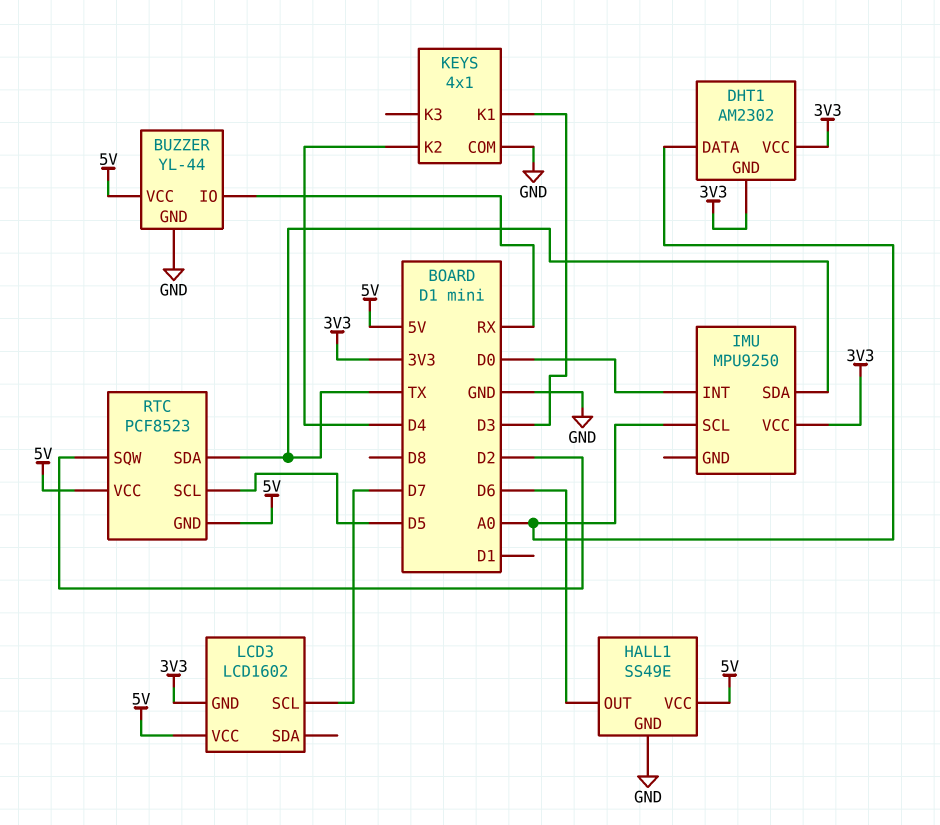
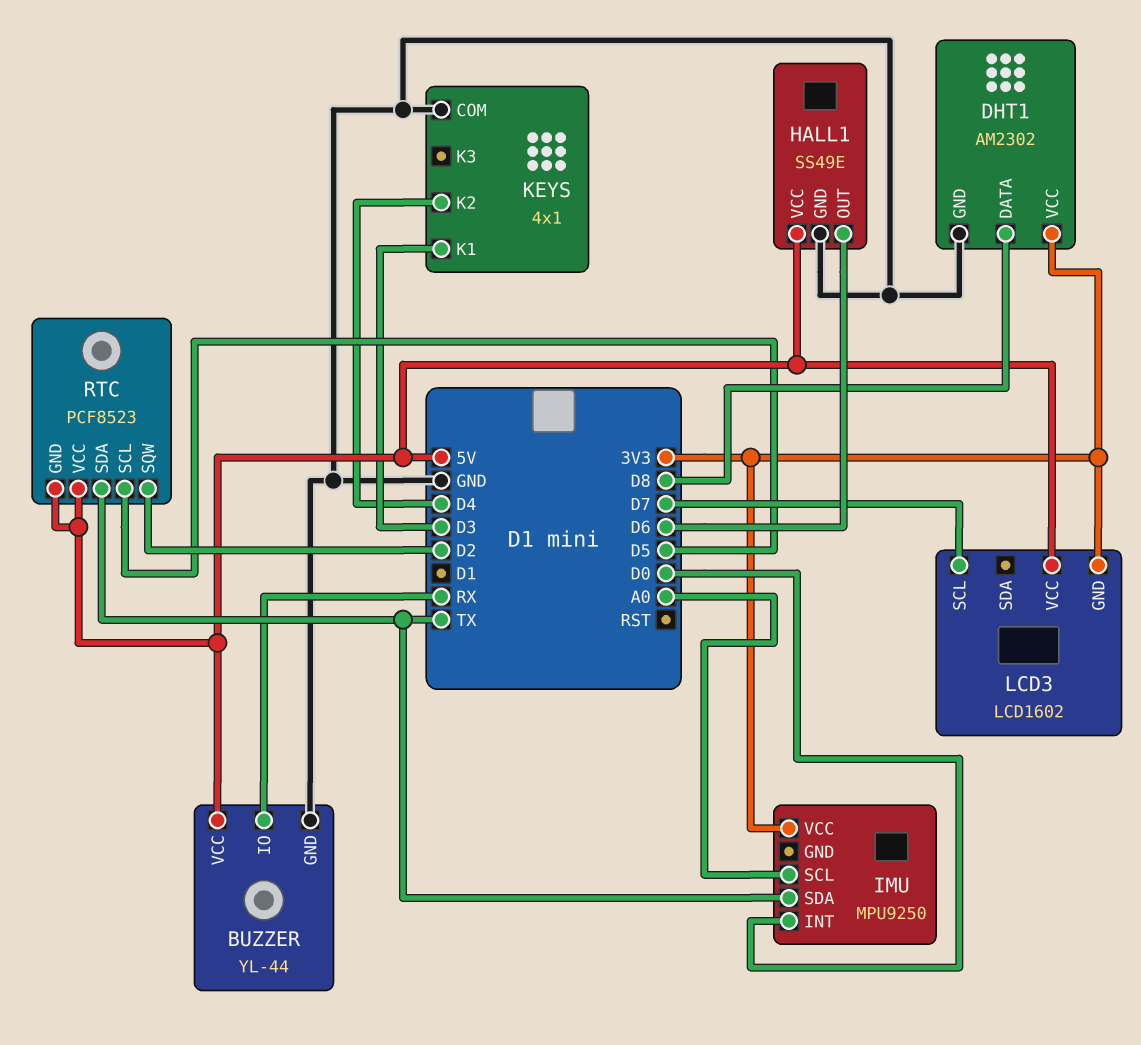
DHT1 pin DATA: A0 -> D8
DHT1 pin GND: 3V3 -> GND

